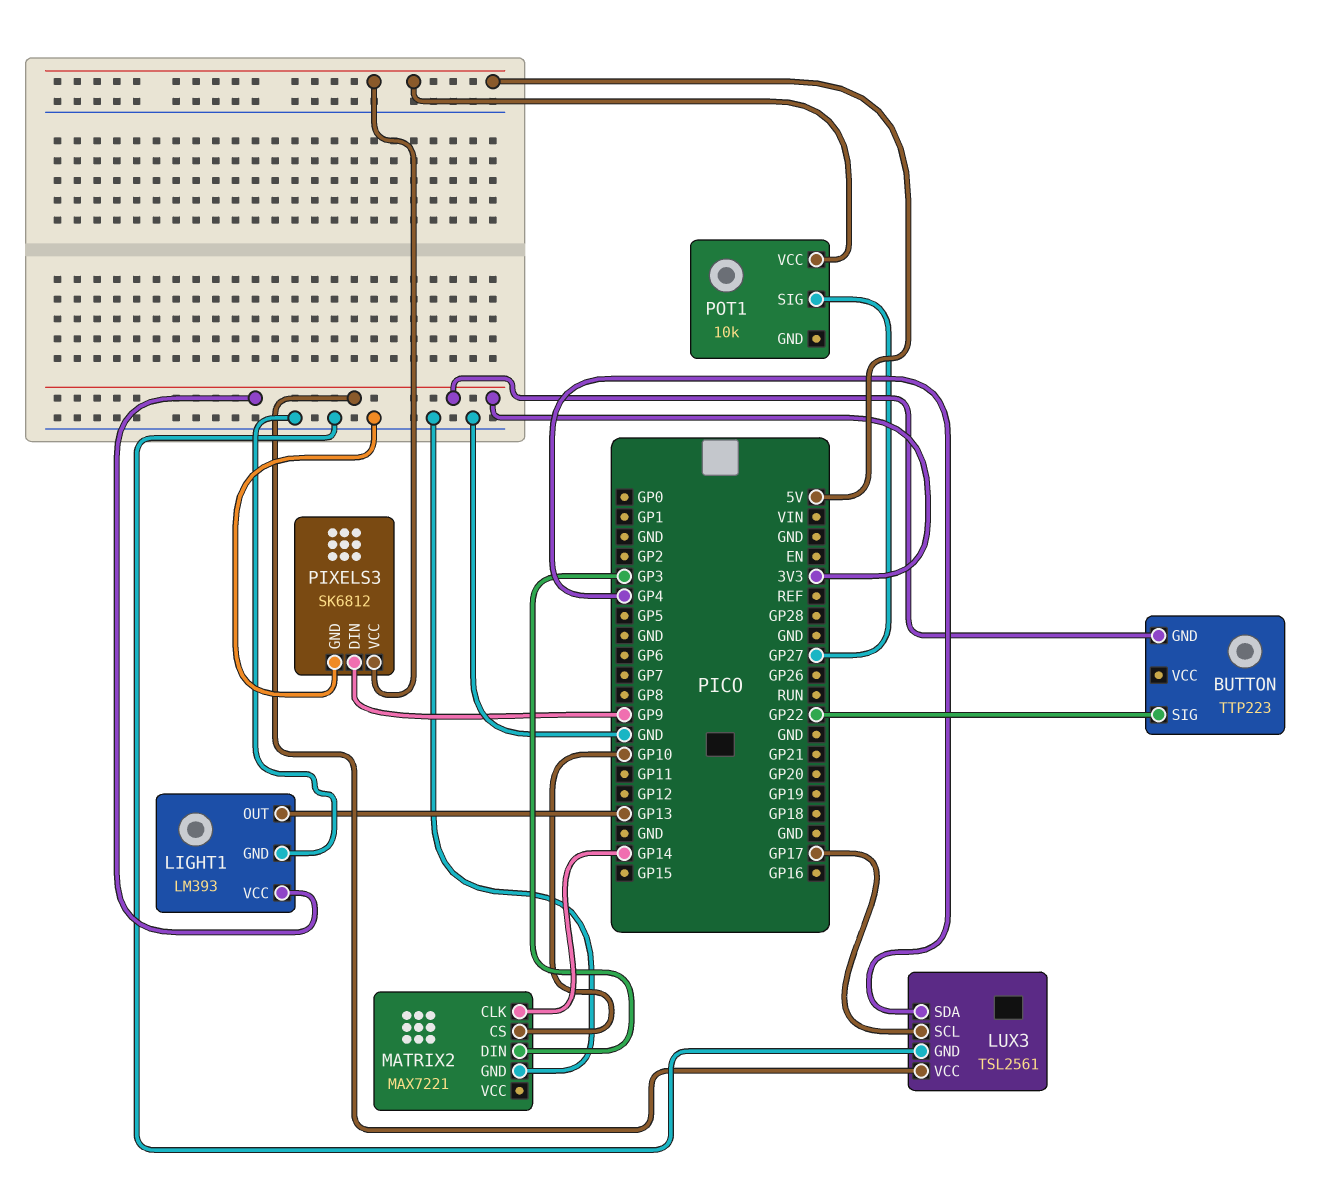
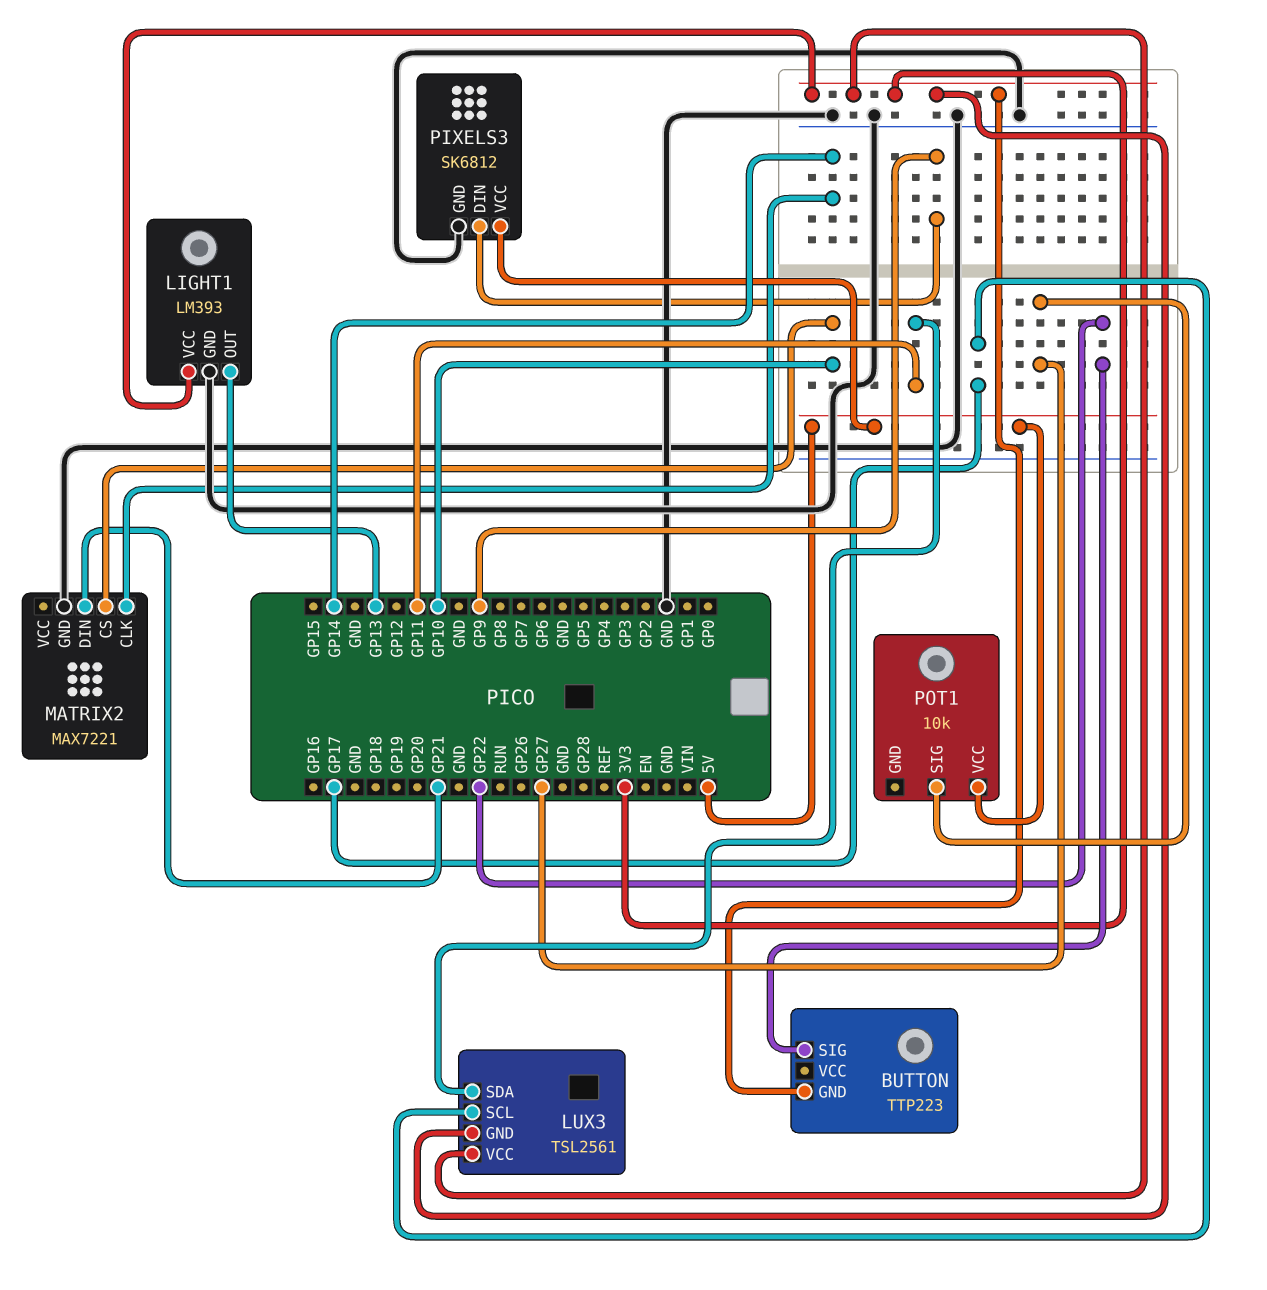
LUX3 pin GND: GND -> 3V3
LUX3 pin SDA: GP4 -> GP11
MATRIX2 pin DIN: GP3 -> GP21

